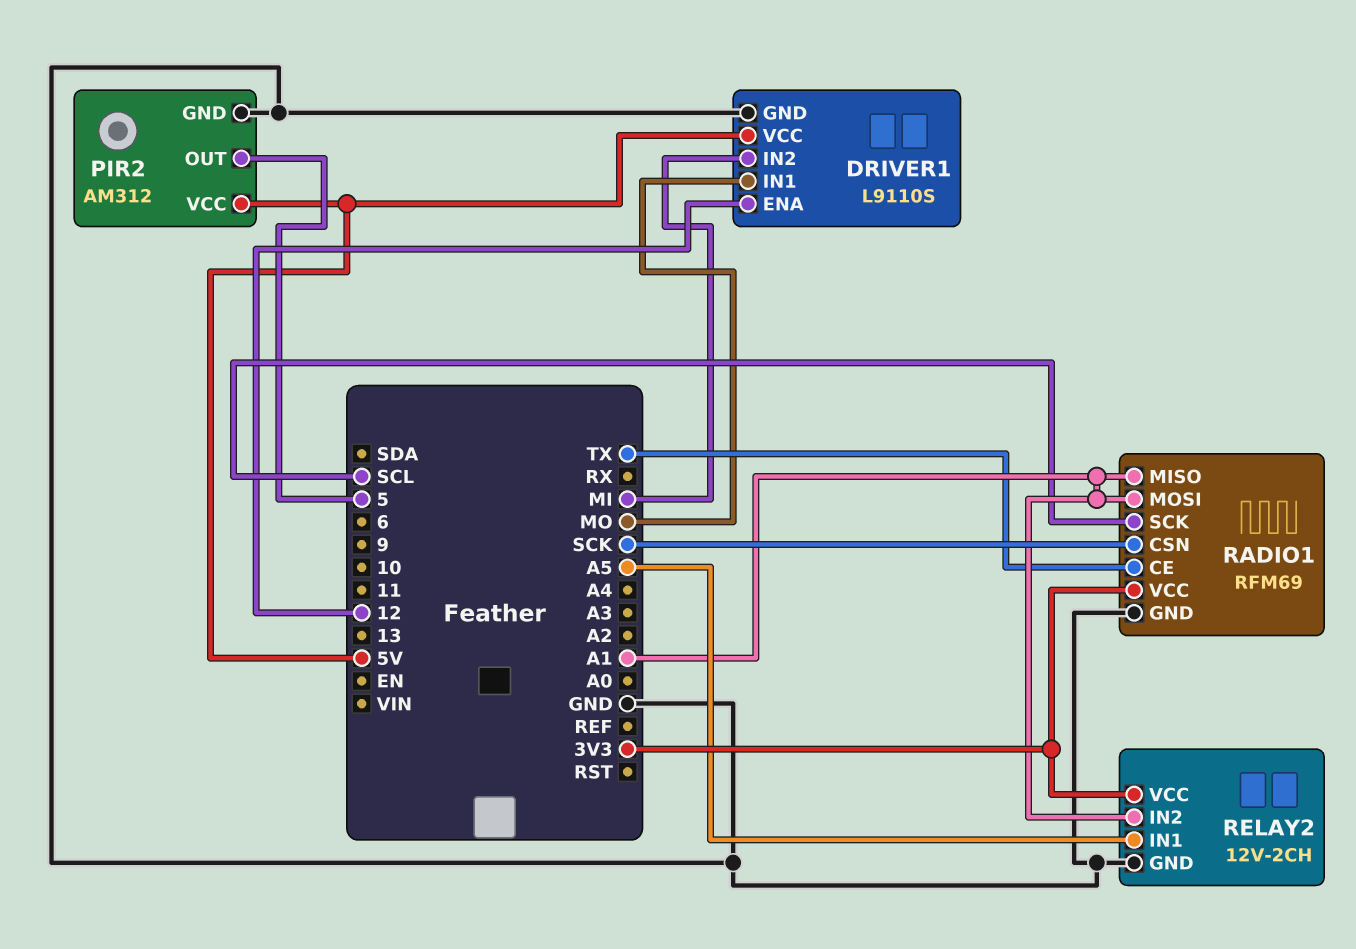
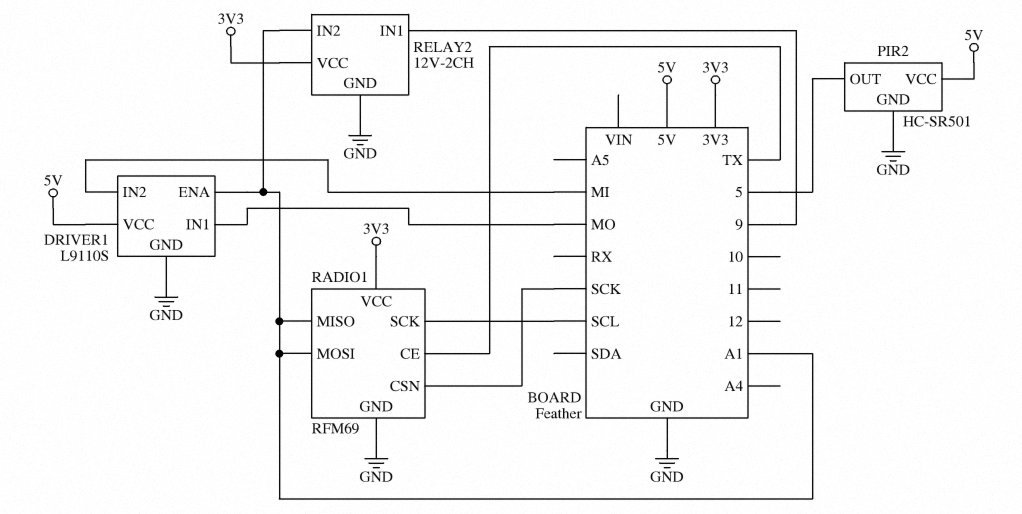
DRIVER1 pin ENA: 12 -> A1
PIR2: AM312 -> HC-SR501
RELAY2 pin IN1: A5 -> 9

